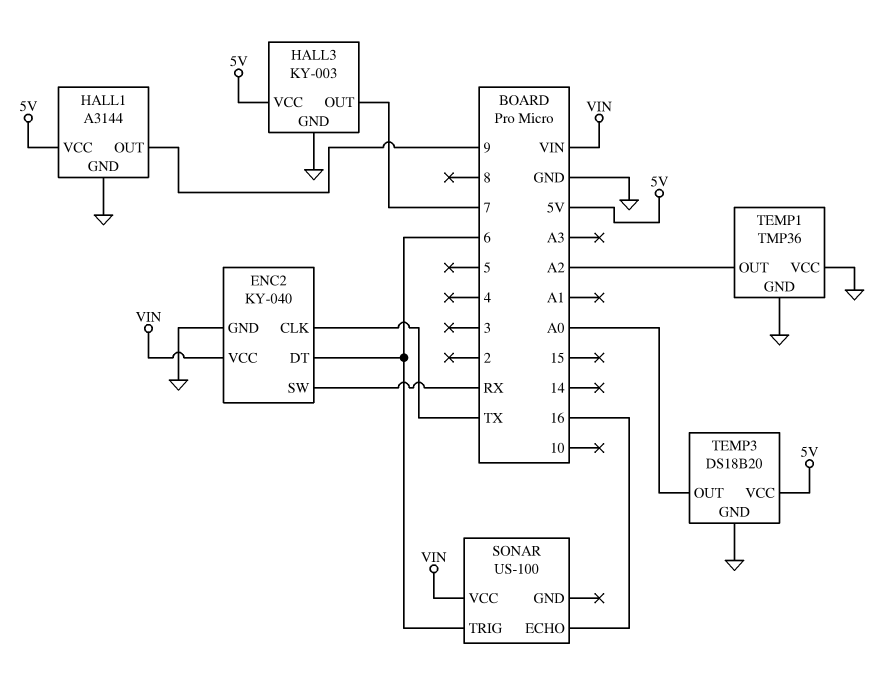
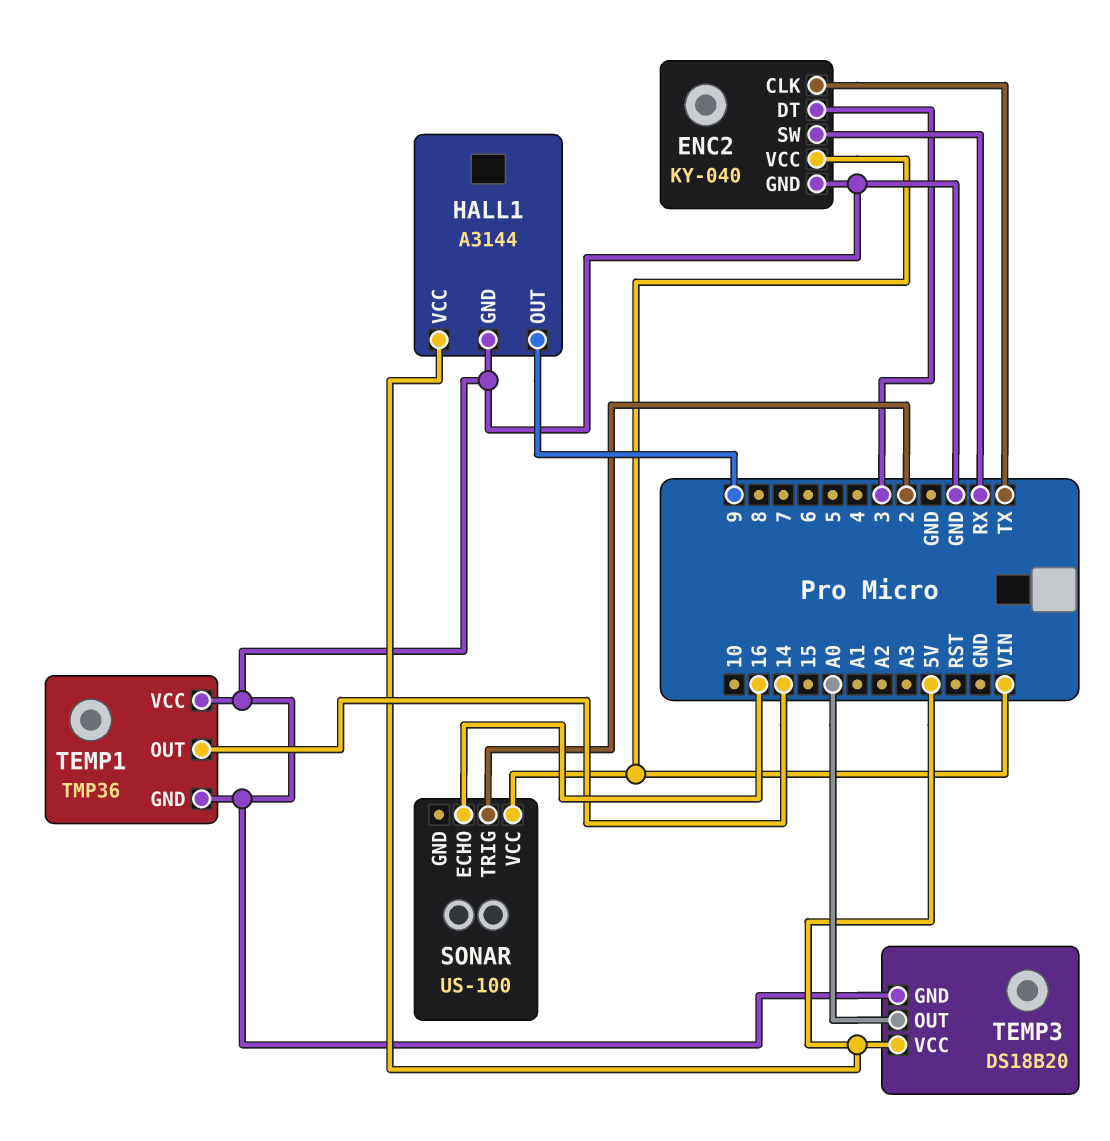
ENC2 pin DT: 6 -> 3
HALL3: KY-003 -> none
HALL3 pin GND: GND -> none
HALL3 pin OUT: 7 -> none
HALL3 pin VCC: 5V -> none
SONAR pin TRIG: 6 -> 2
TEMP1 pin OUT: A2 -> 14

